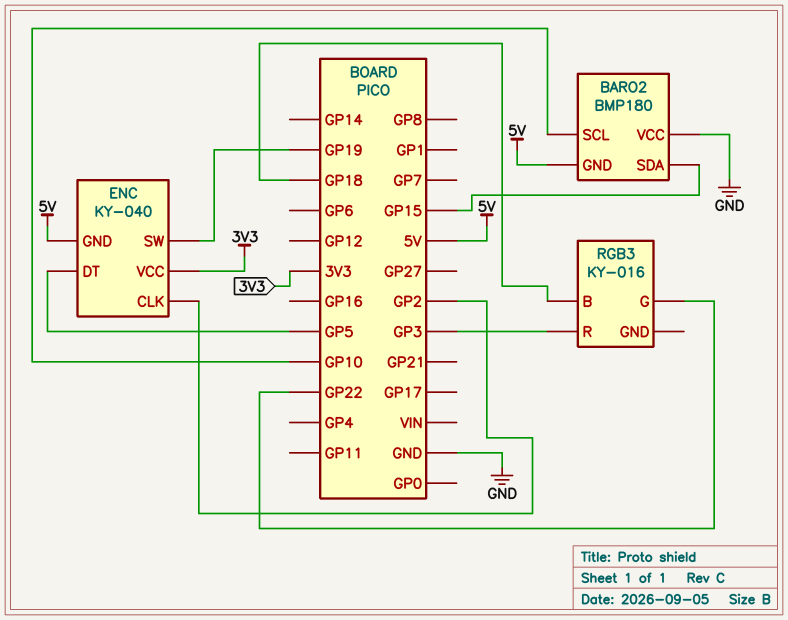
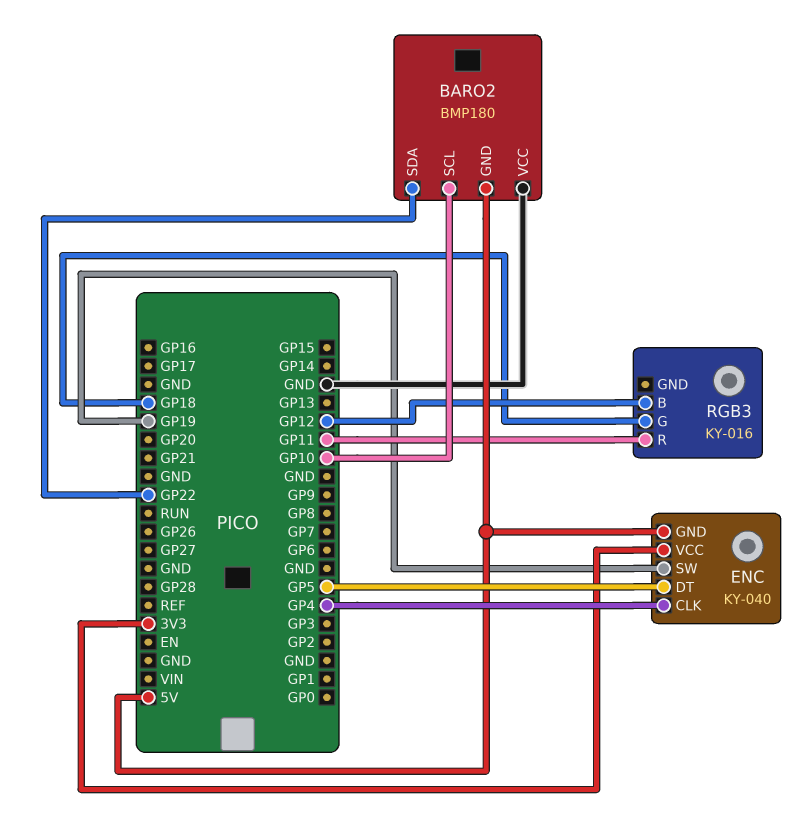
BARO2 pin SDA: GP15 -> GP22
ENC pin CLK: GP2 -> GP4
RGB3 pin B: GP18 -> GP12
RGB3 pin G: GP22 -> GP18
RGB3 pin R: GP3 -> GP11

